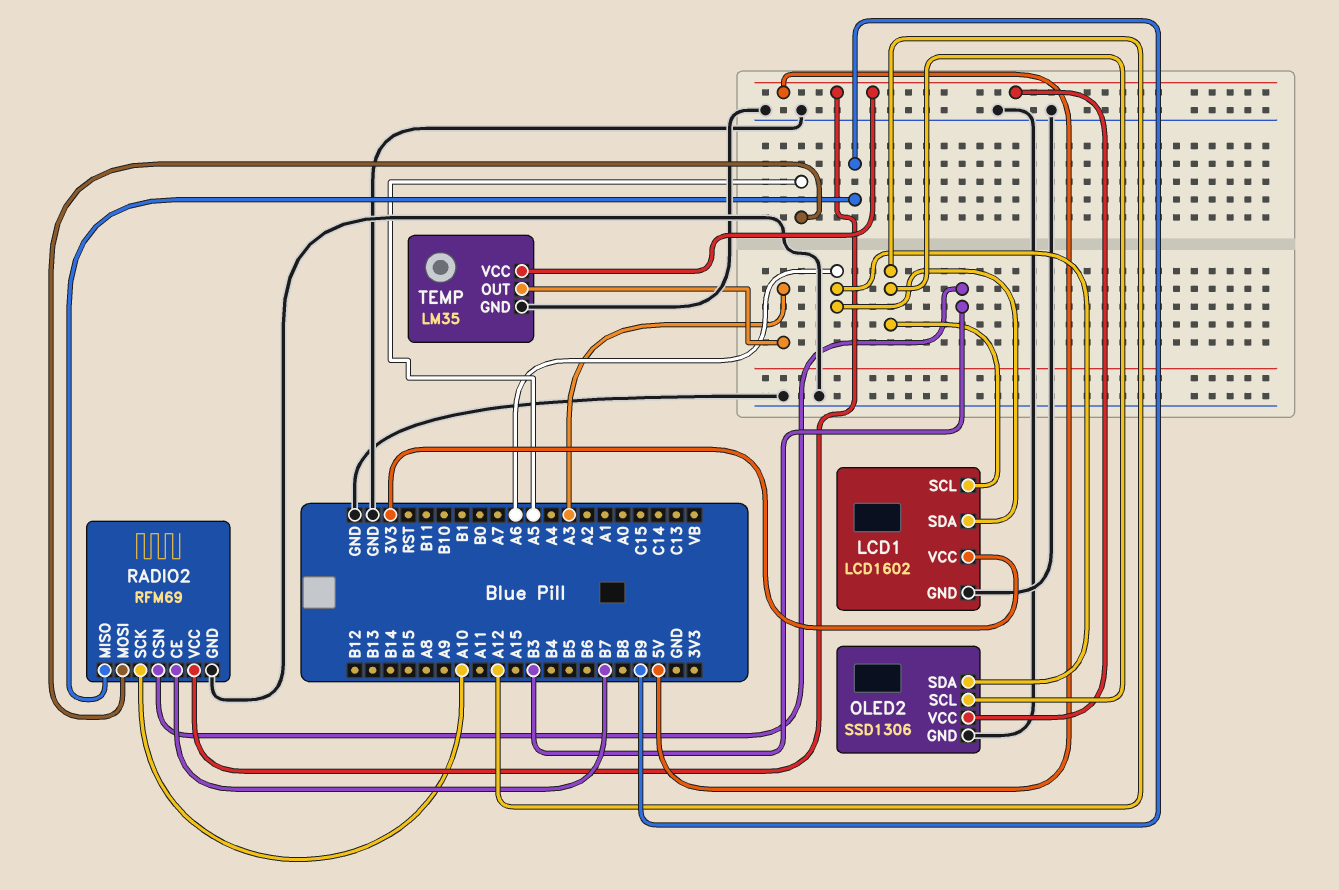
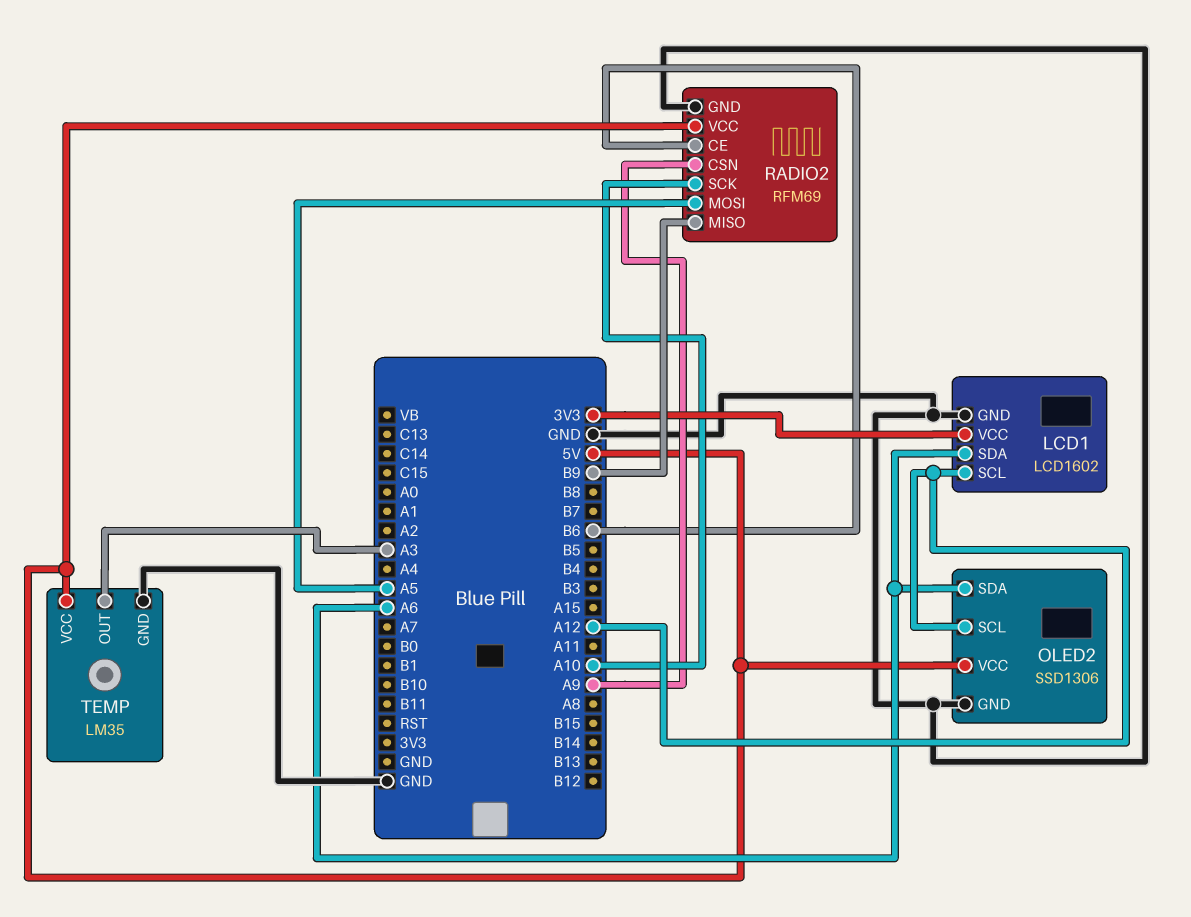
RADIO2 pin CE: B7 -> B6
RADIO2 pin CSN: B3 -> A9

